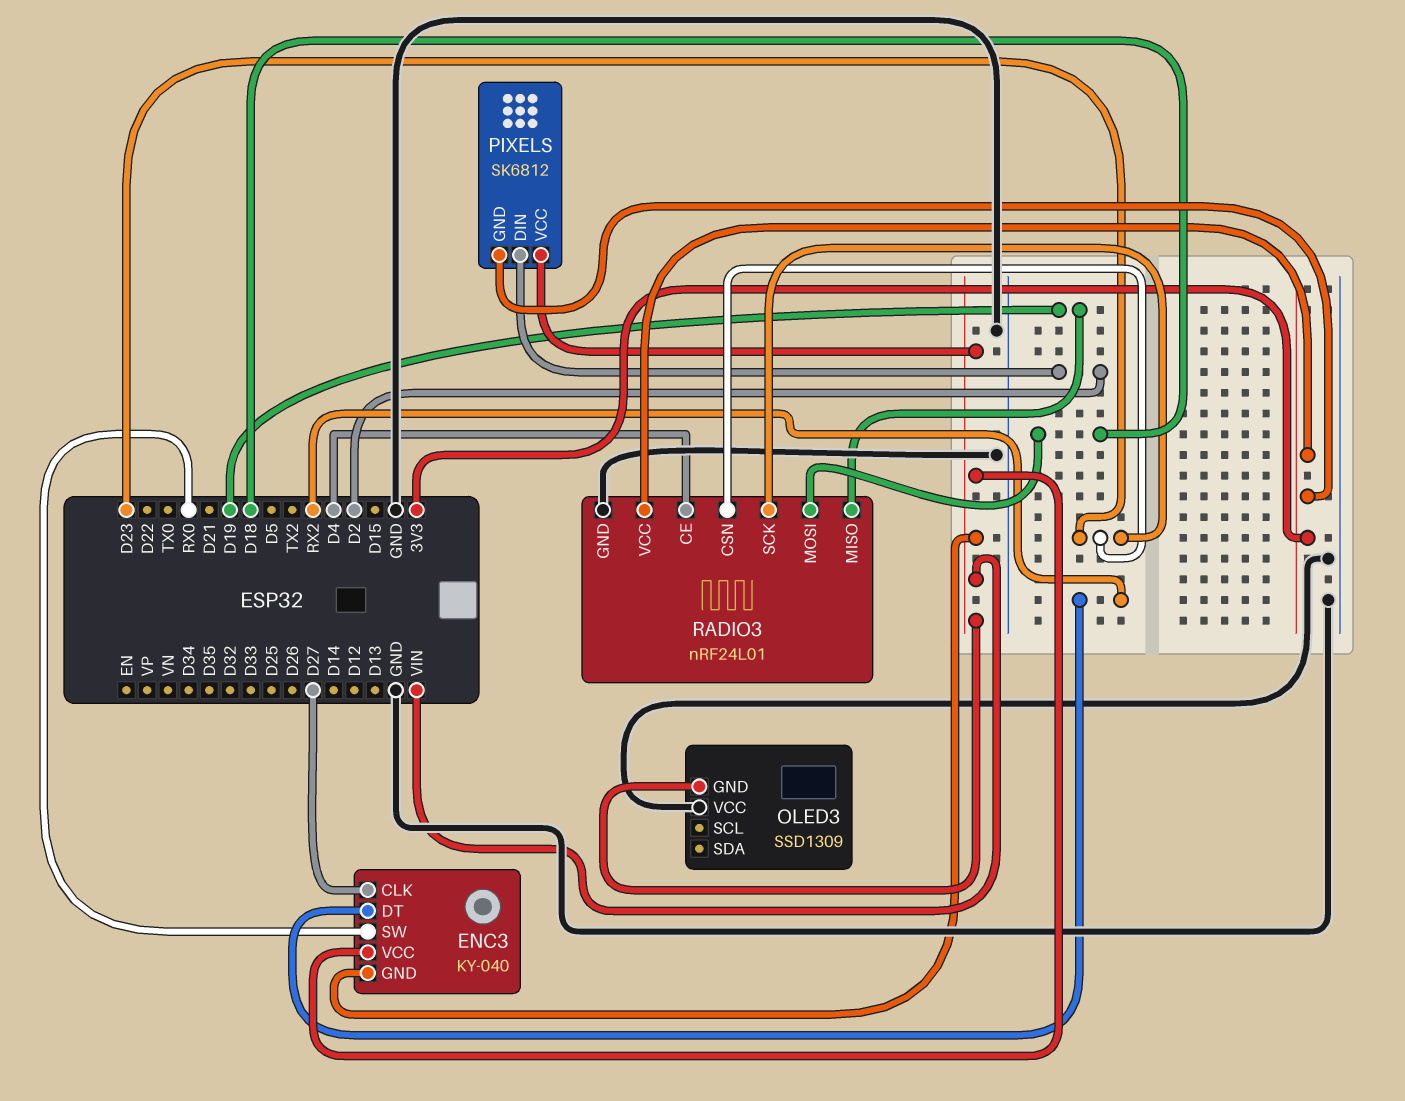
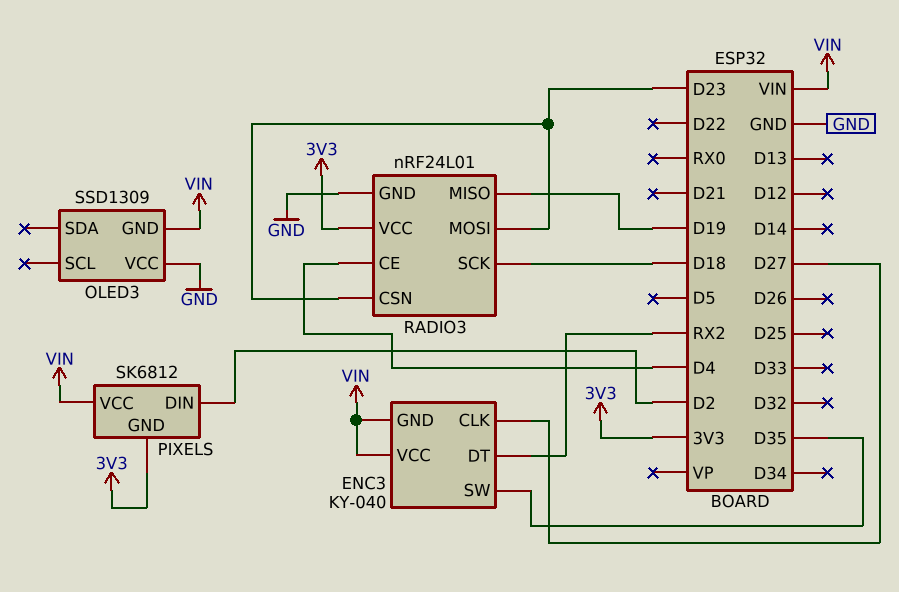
ENC3 pin SW: RX0 -> D35
RADIO3 pin MOSI: D18 -> D23
RADIO3 pin SCK: D23 -> D18

